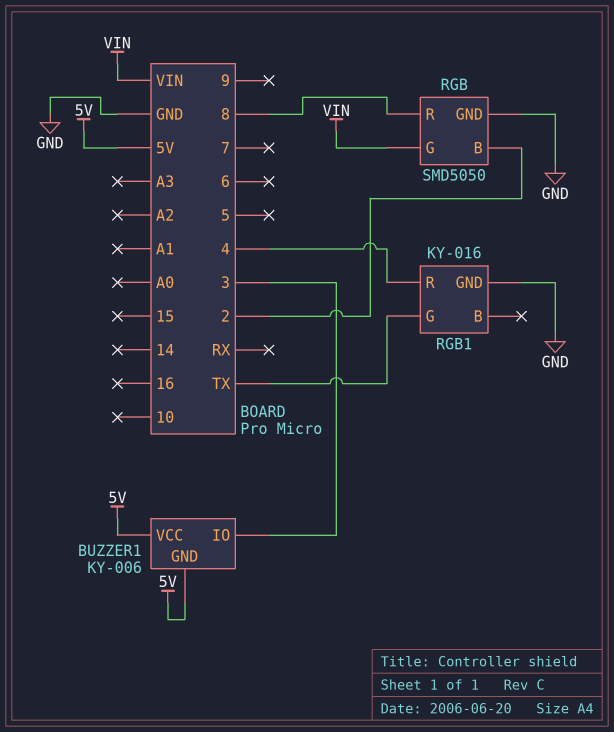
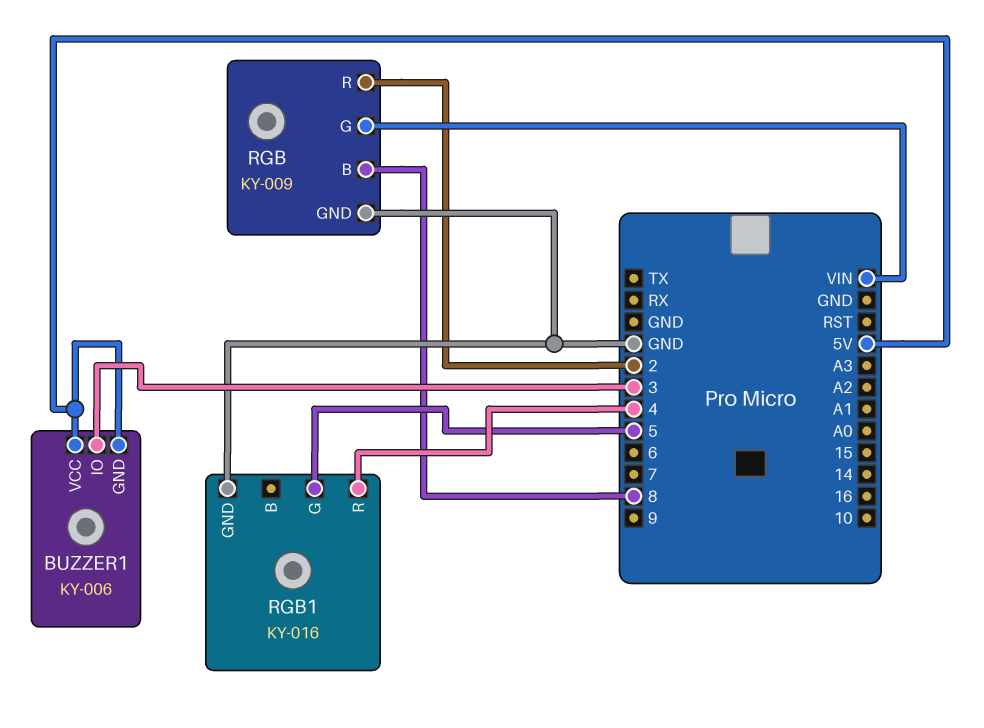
RGB: SMD5050 -> KY-009
RGB pin B: 2 -> 8
RGB pin R: 8 -> 2
RGB1 pin G: TX -> 5

